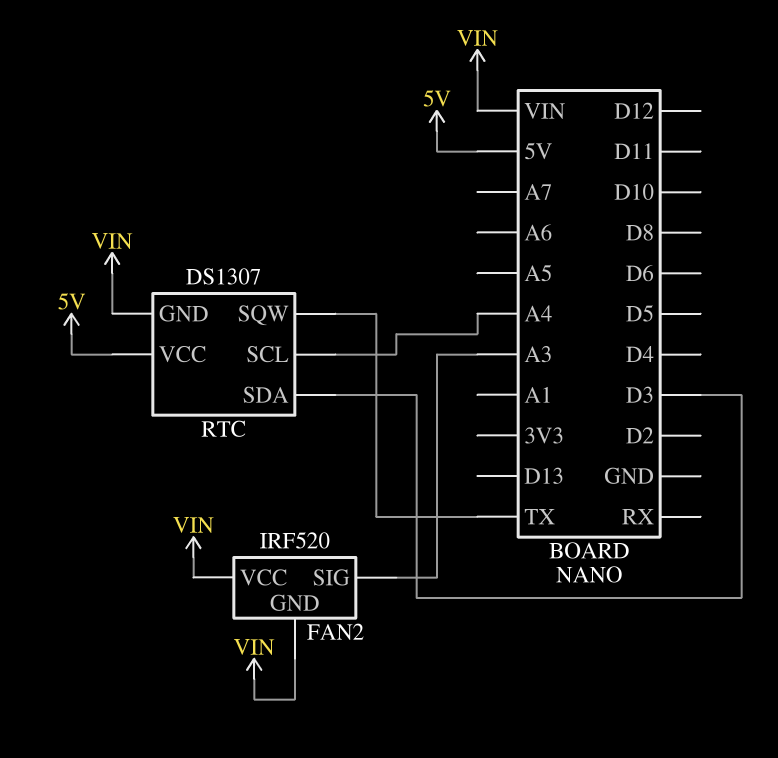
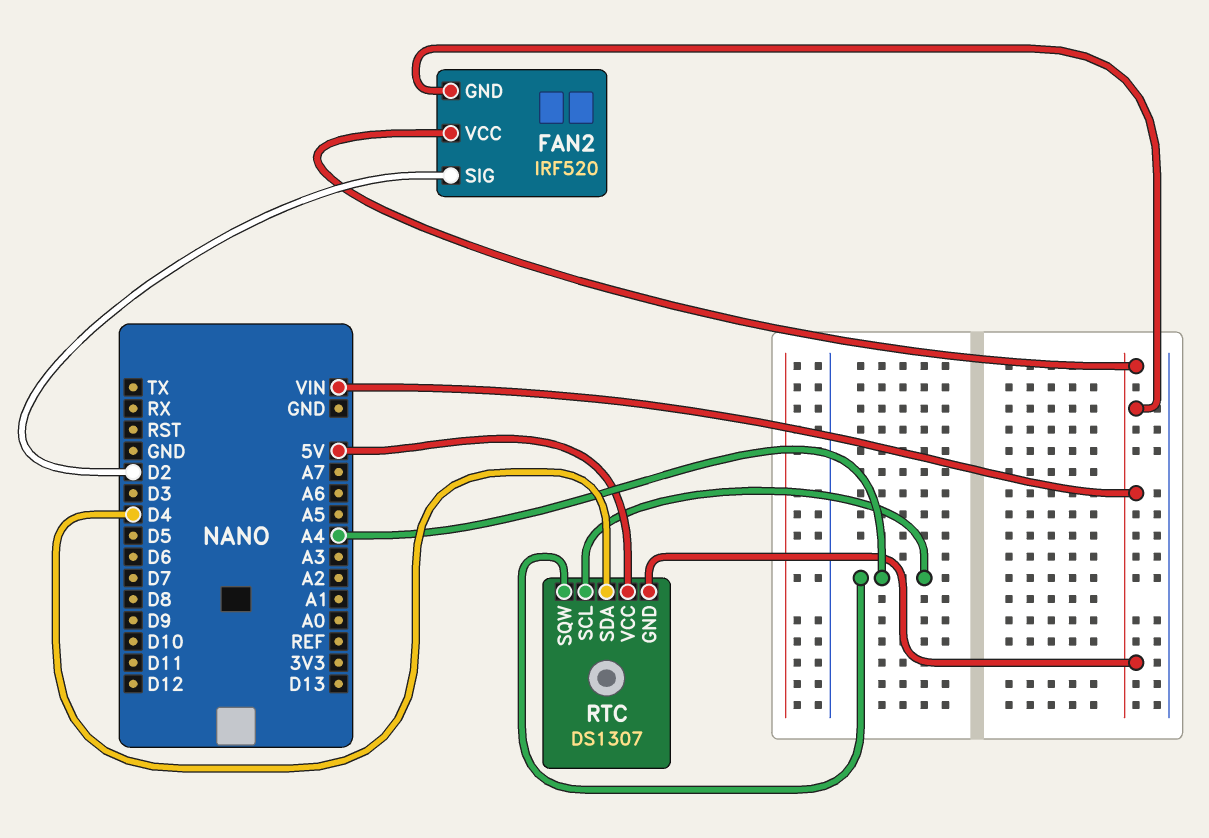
FAN2 pin SIG: A3 -> D2
RTC pin SDA: D3 -> D4
RTC pin SQW: TX -> A4

